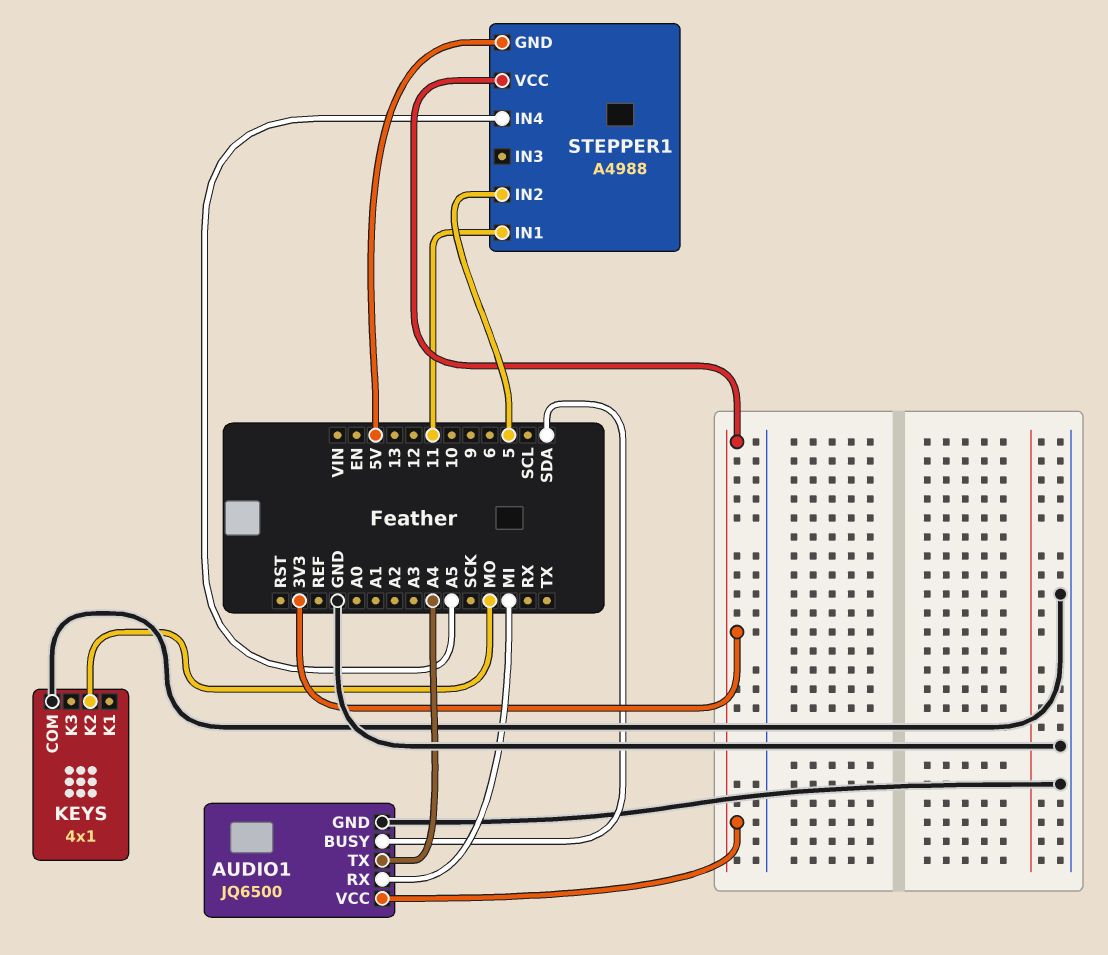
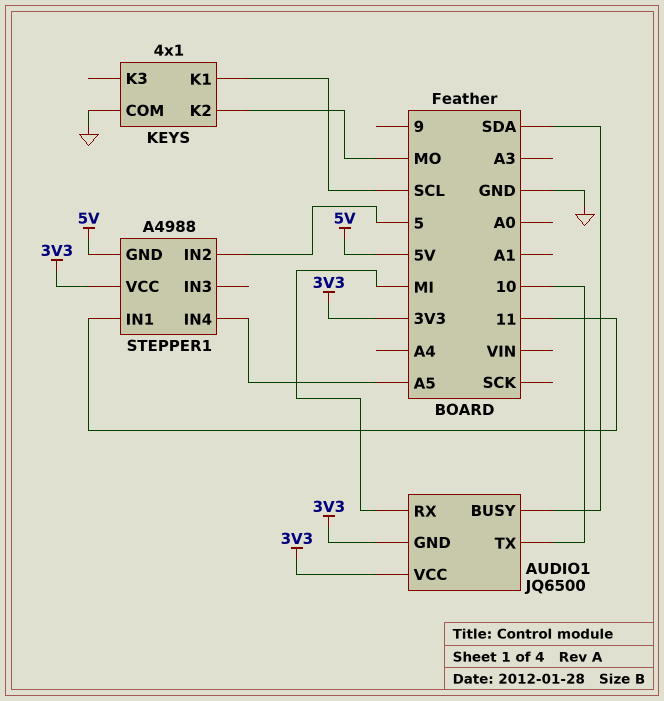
AUDIO1 pin GND: GND -> 3V3
AUDIO1 pin TX: A4 -> 10
KEYS pin K1: none -> SCL

